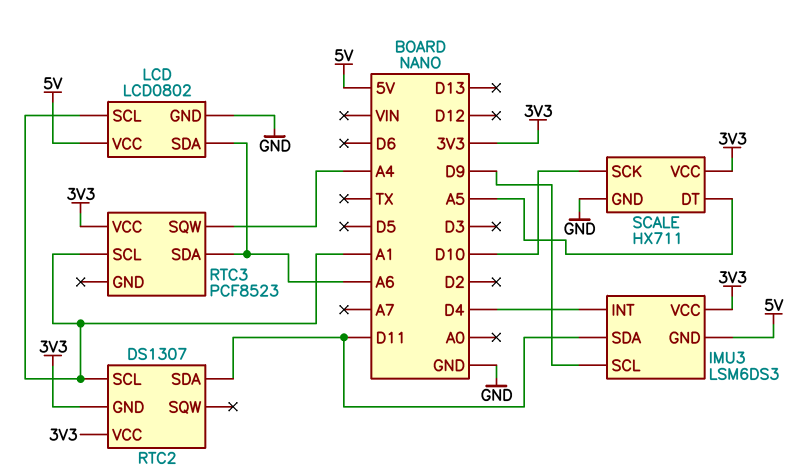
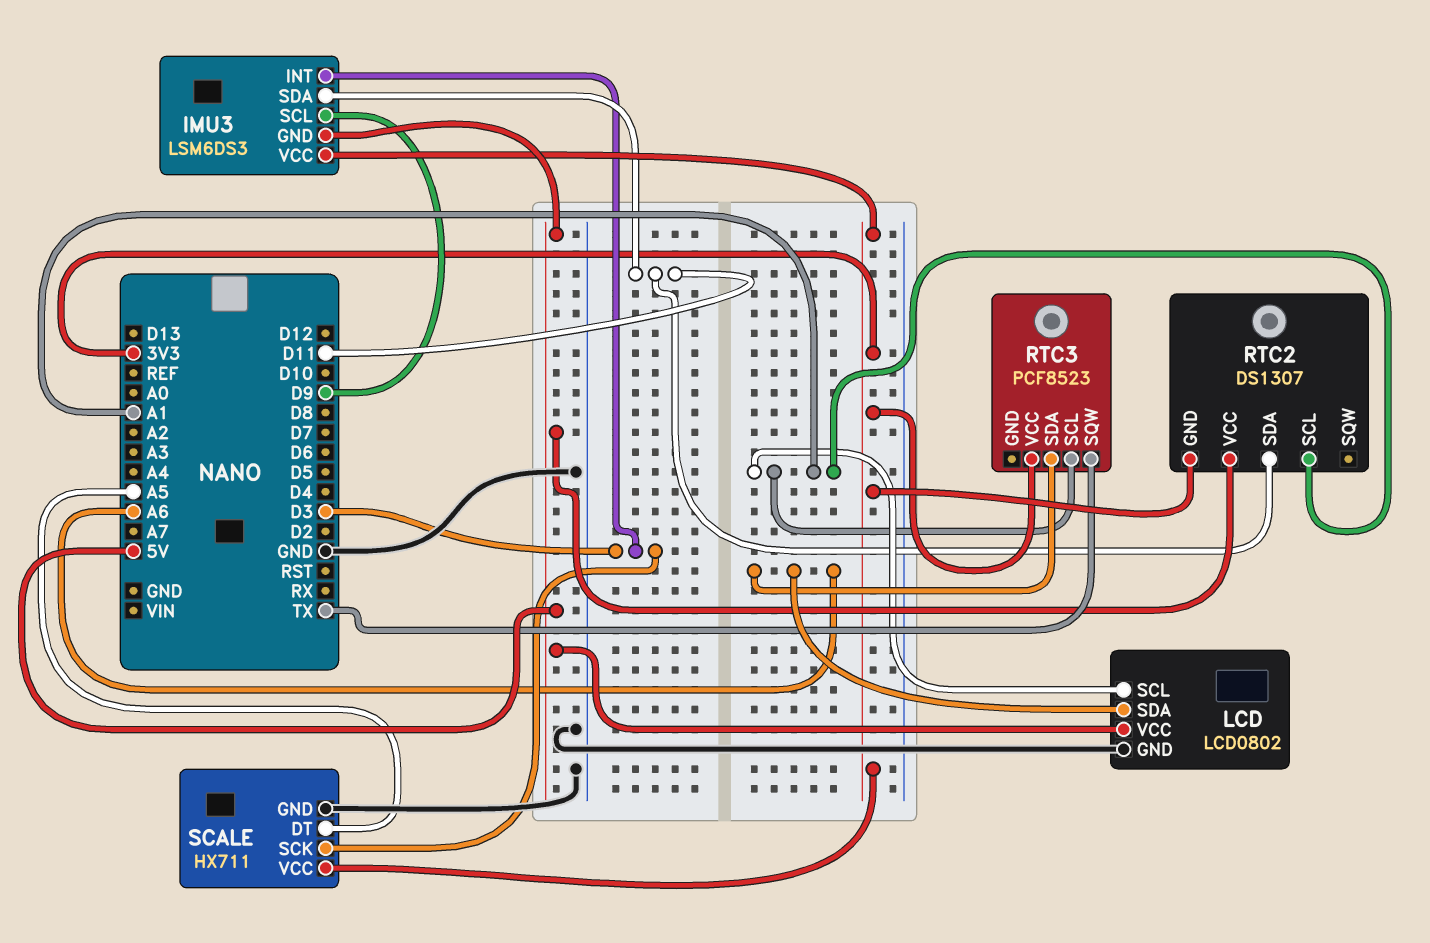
IMU3 pin INT: D4 -> D3
RTC2 pin VCC: 3V3 -> 5V
RTC3 pin SQW: A4 -> TX
SCALE pin SCK: D10 -> D3

